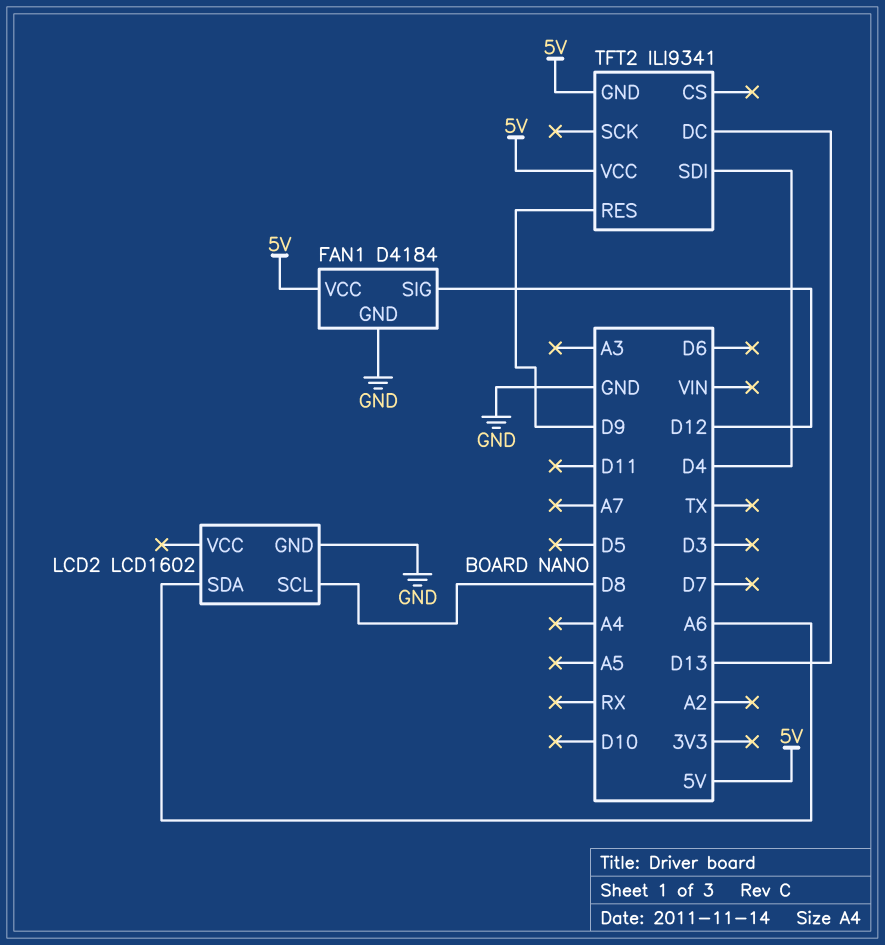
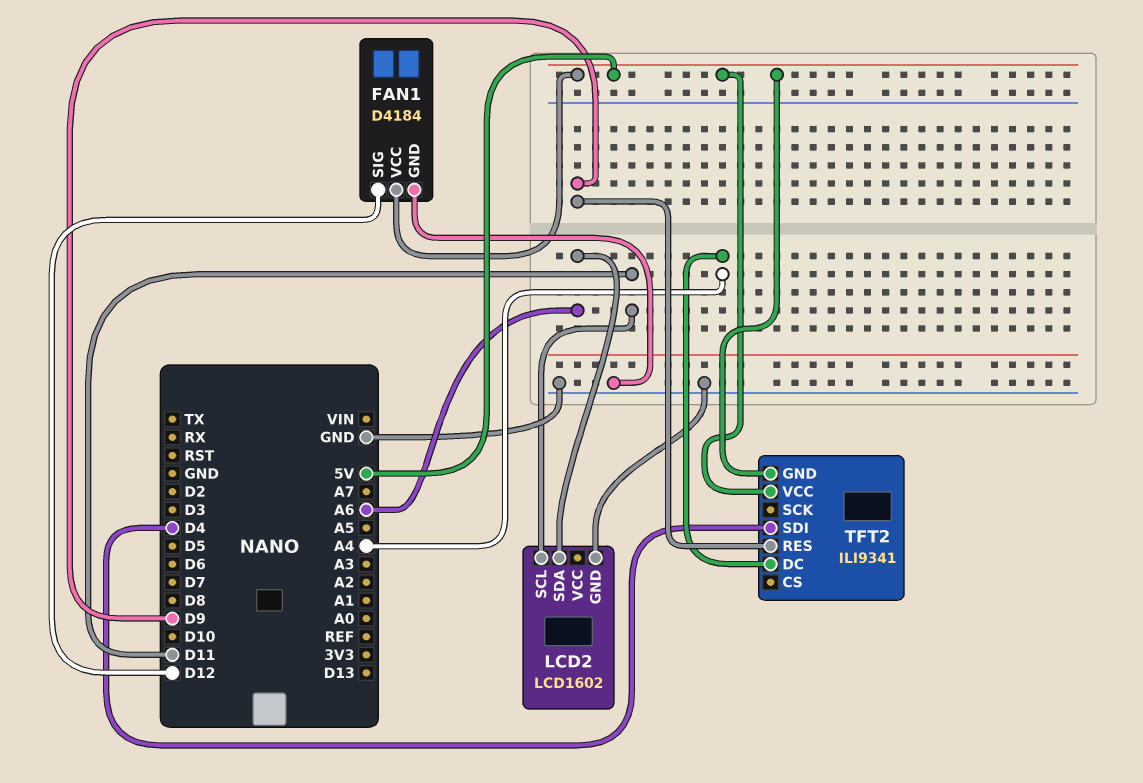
LCD2 pin SCL: D8 -> D11
TFT2 pin DC: D13 -> A4

